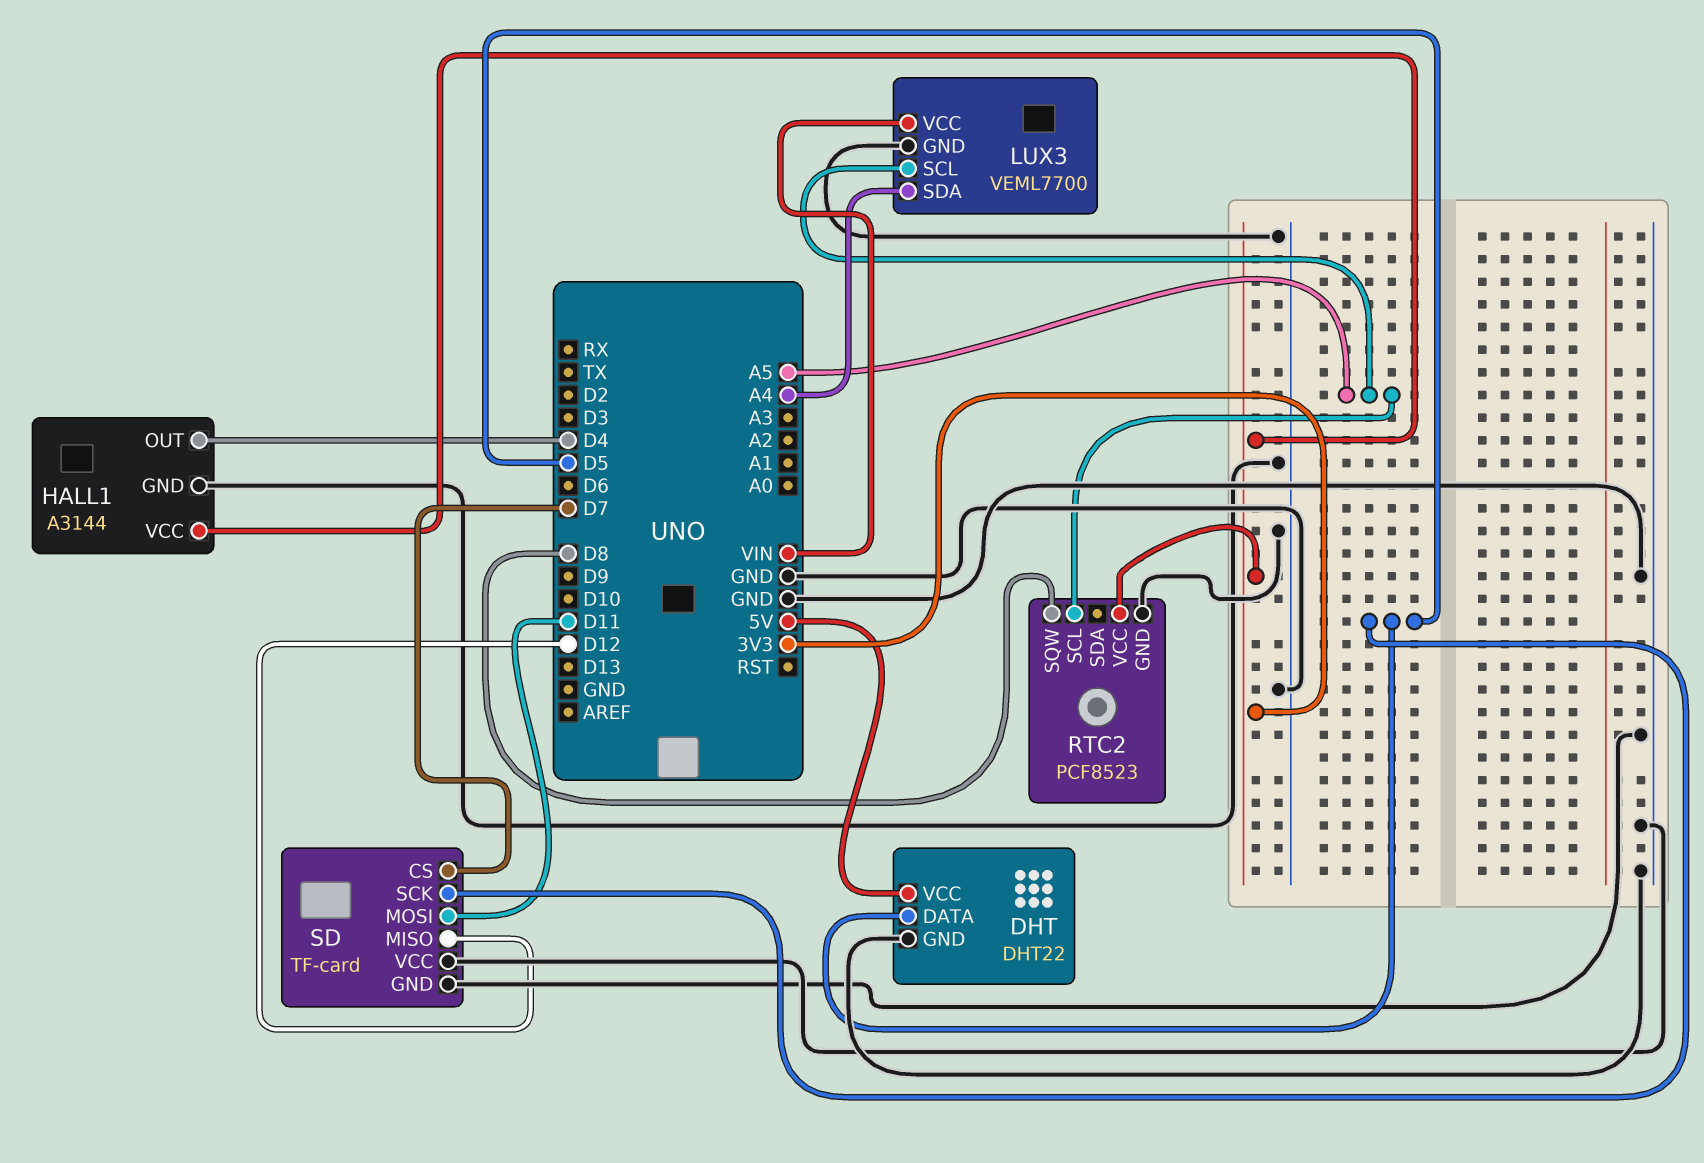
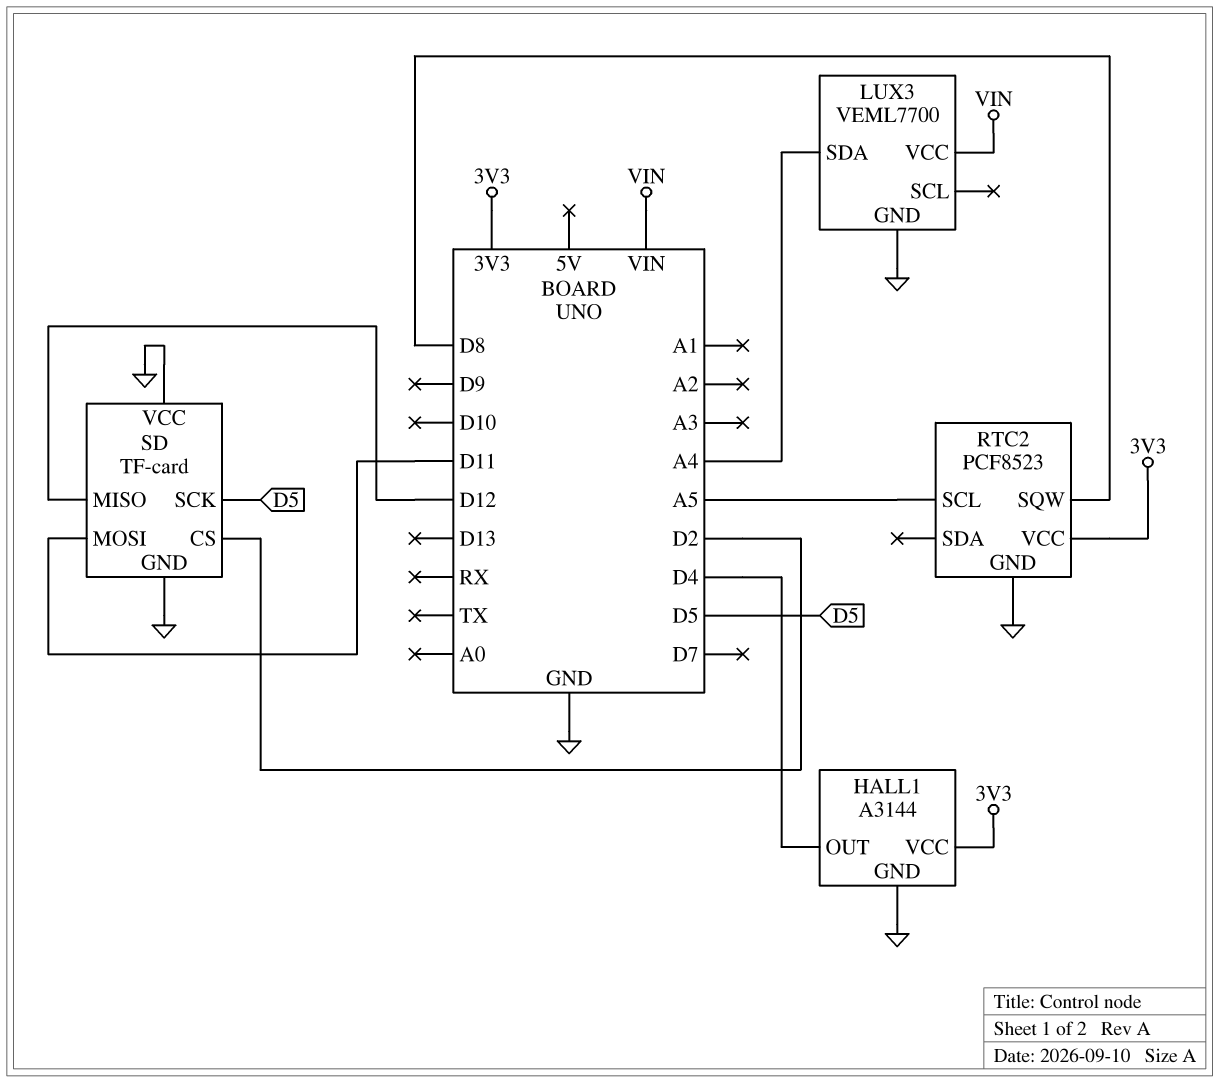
DHT: DHT22 -> none
DHT pin DATA: D5 -> none
DHT pin GND: GND -> none
DHT pin VCC: 5V -> none
LUX3 pin SCL: A5 -> none
SD pin CS: D7 -> D2

